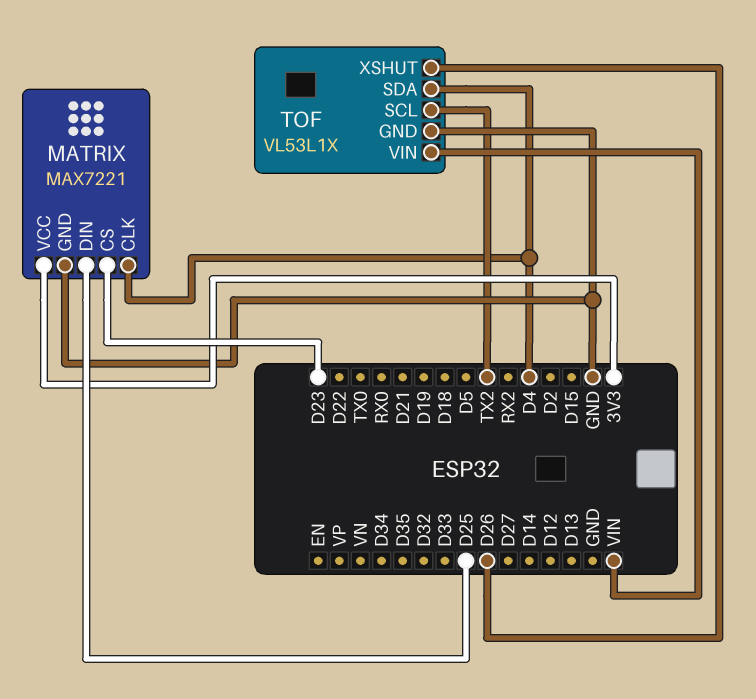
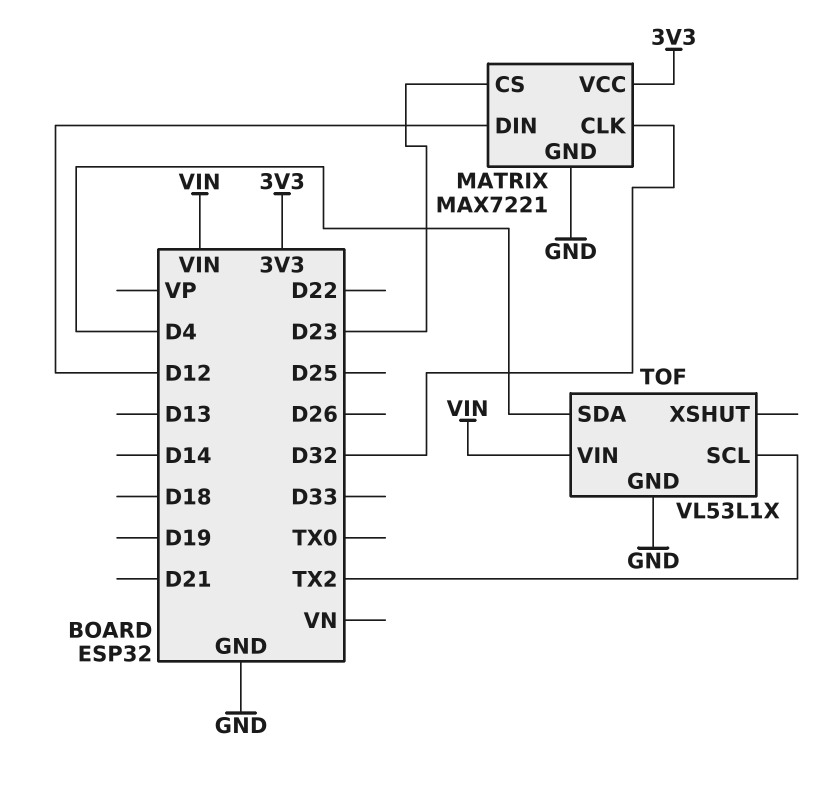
MATRIX pin CLK: D4 -> D32
MATRIX pin DIN: D25 -> D12
TOF pin XSHUT: D26 -> none

